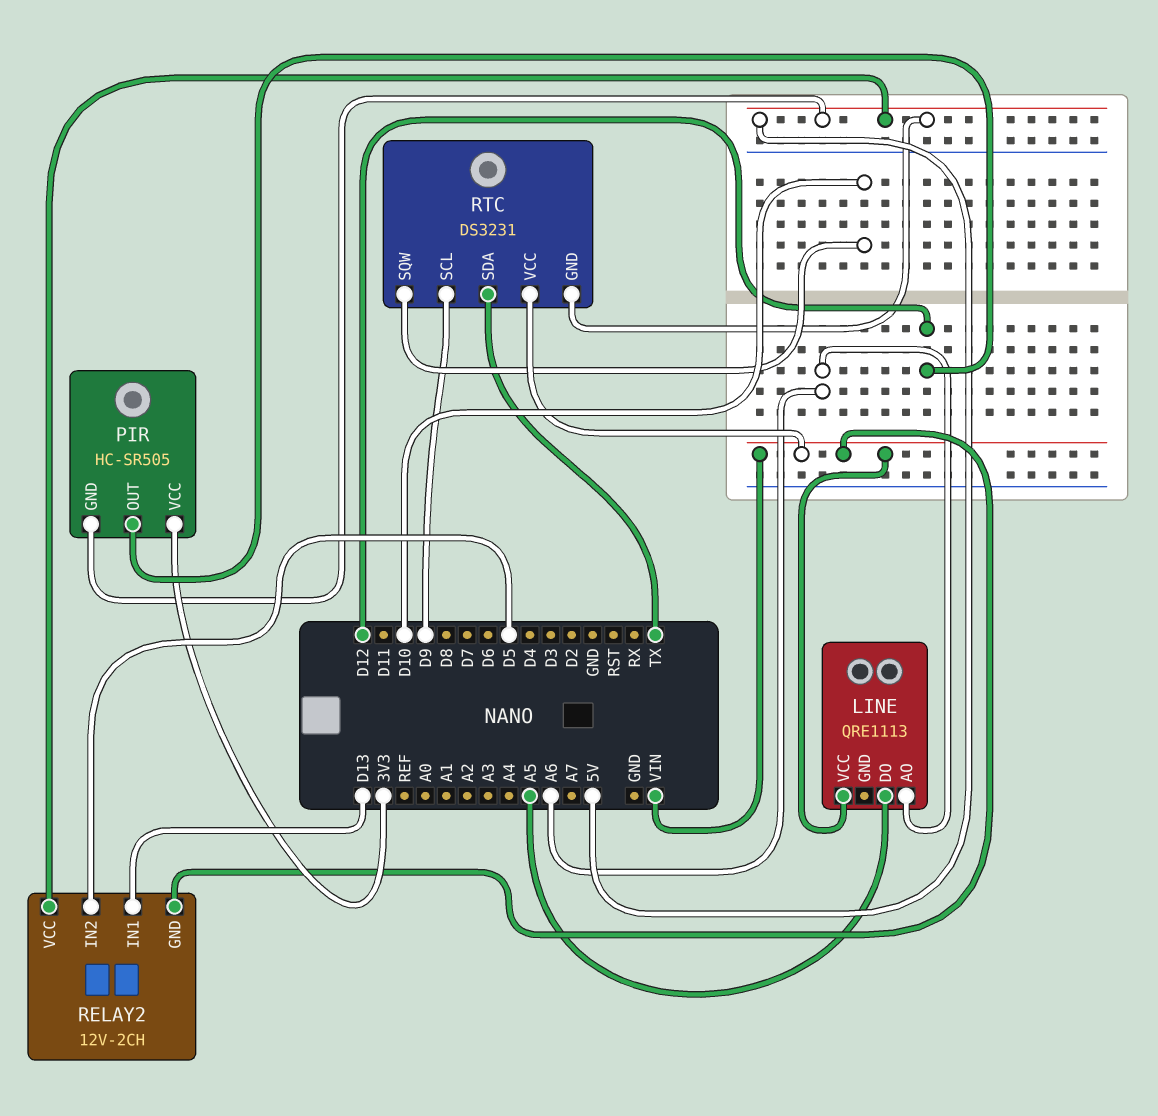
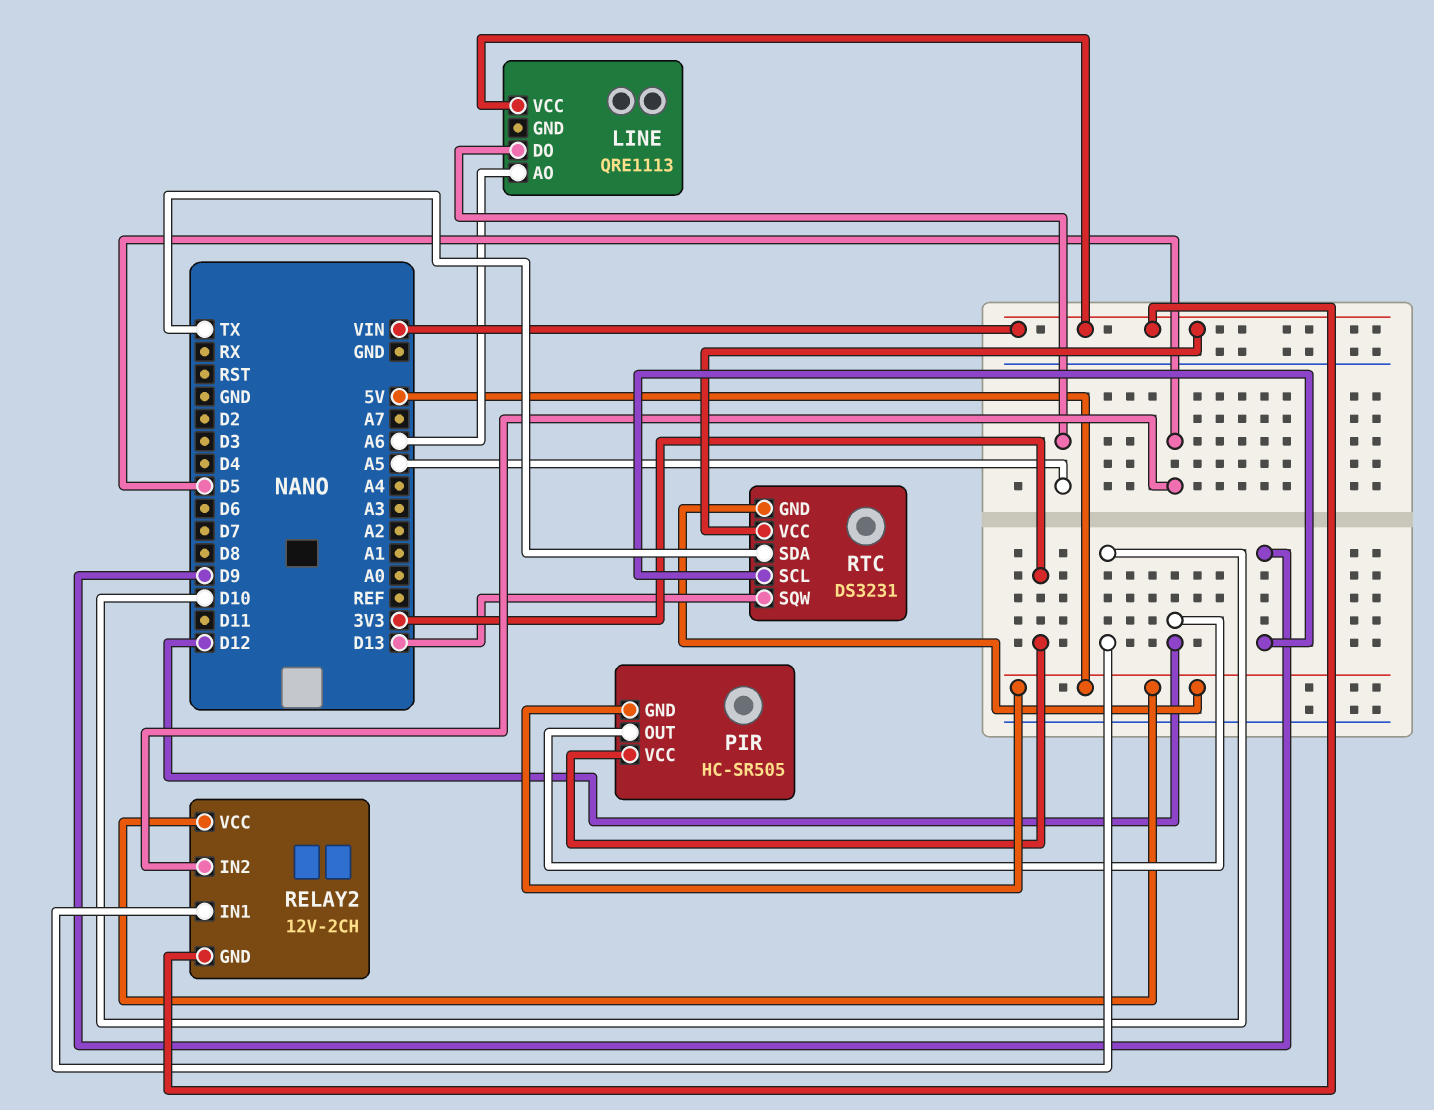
RELAY2 pin IN1: D13 -> D10
RTC pin SQW: D10 -> D13

